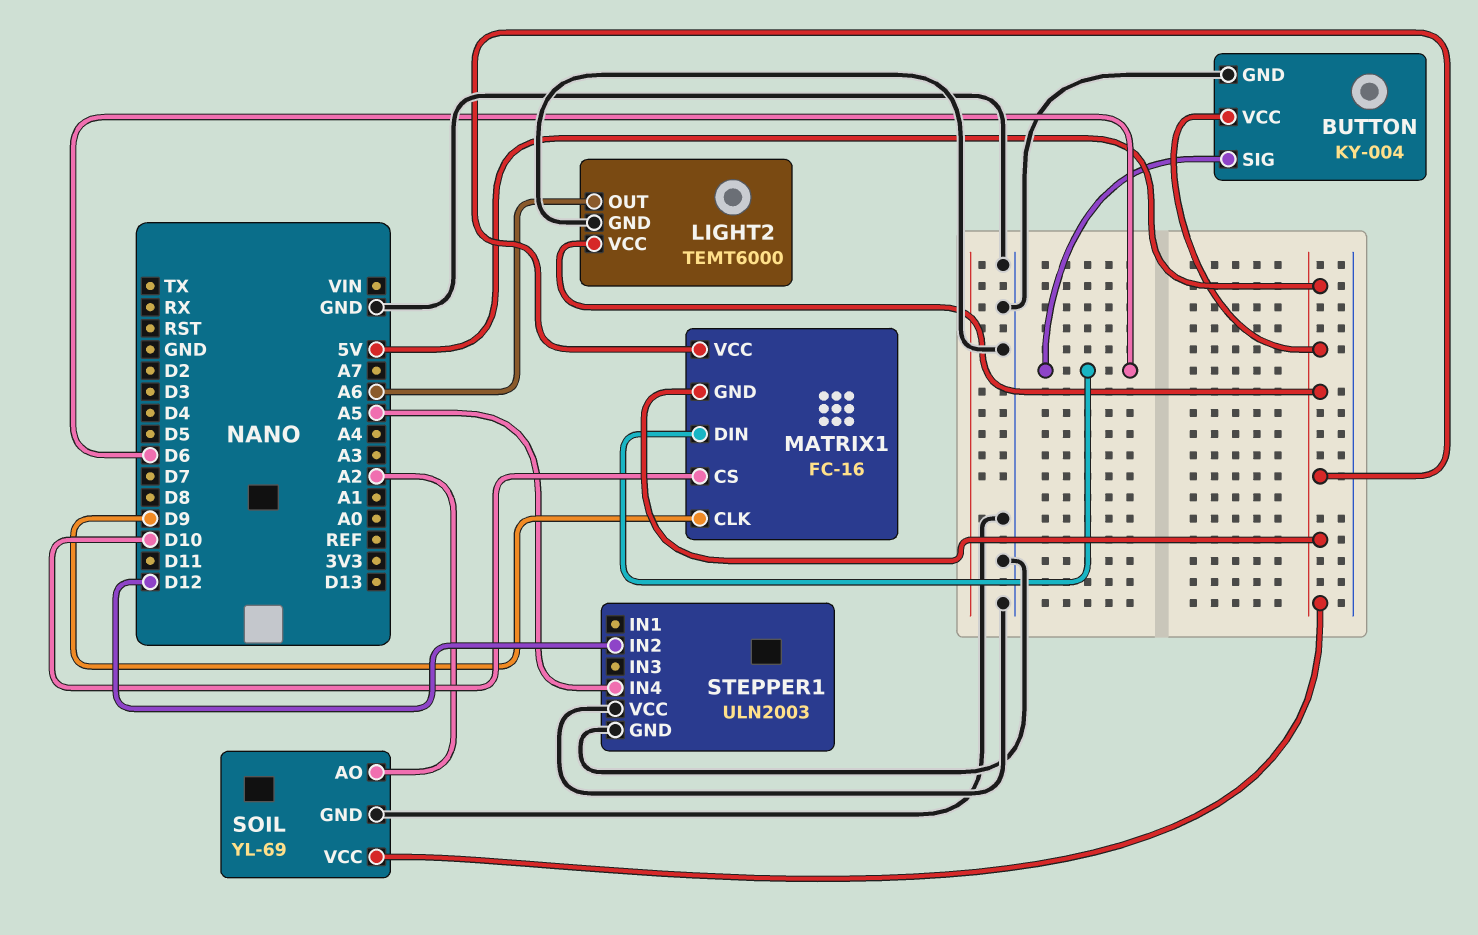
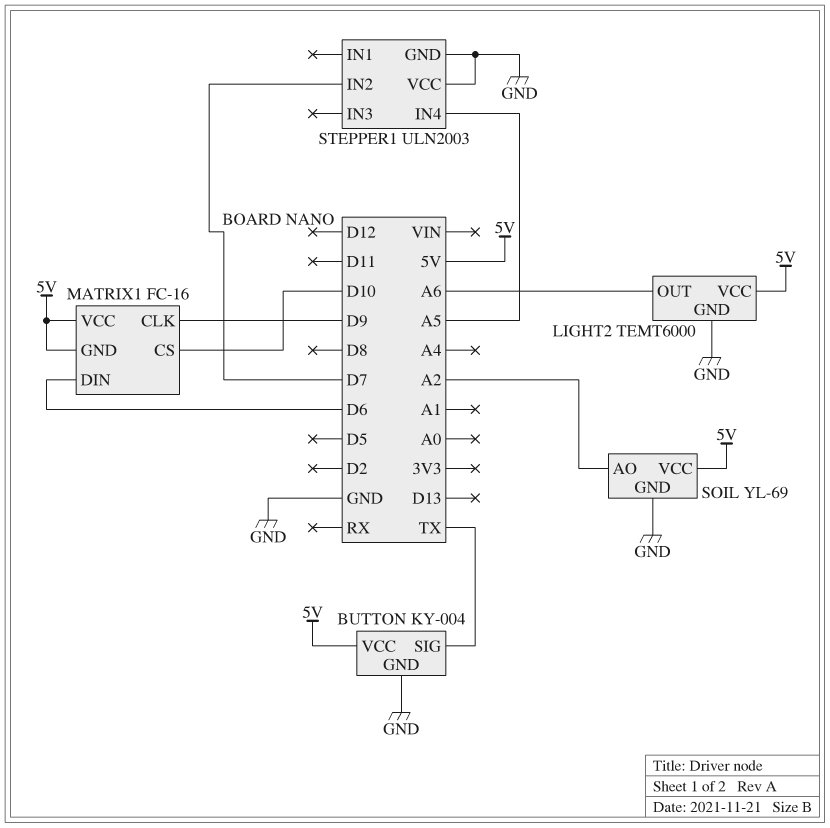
BUTTON pin SIG: D6 -> TX
STEPPER1 pin IN2: D12 -> D7

